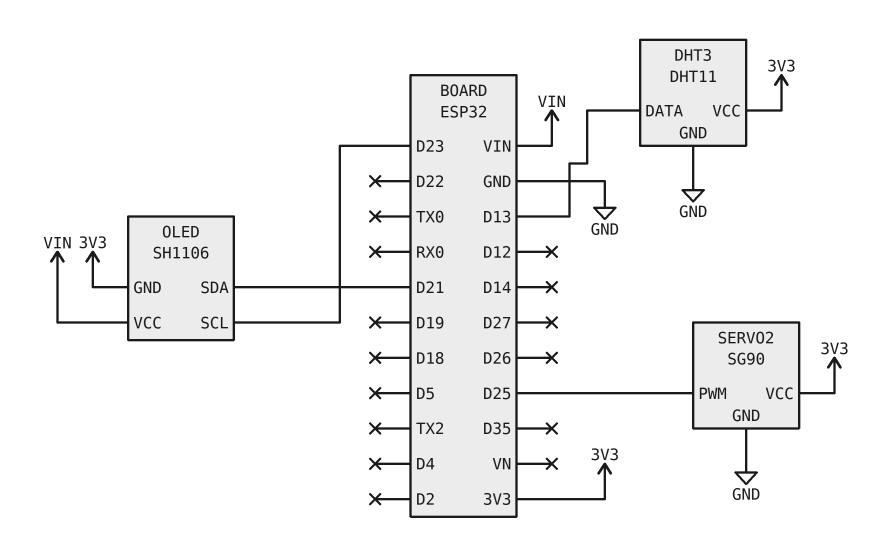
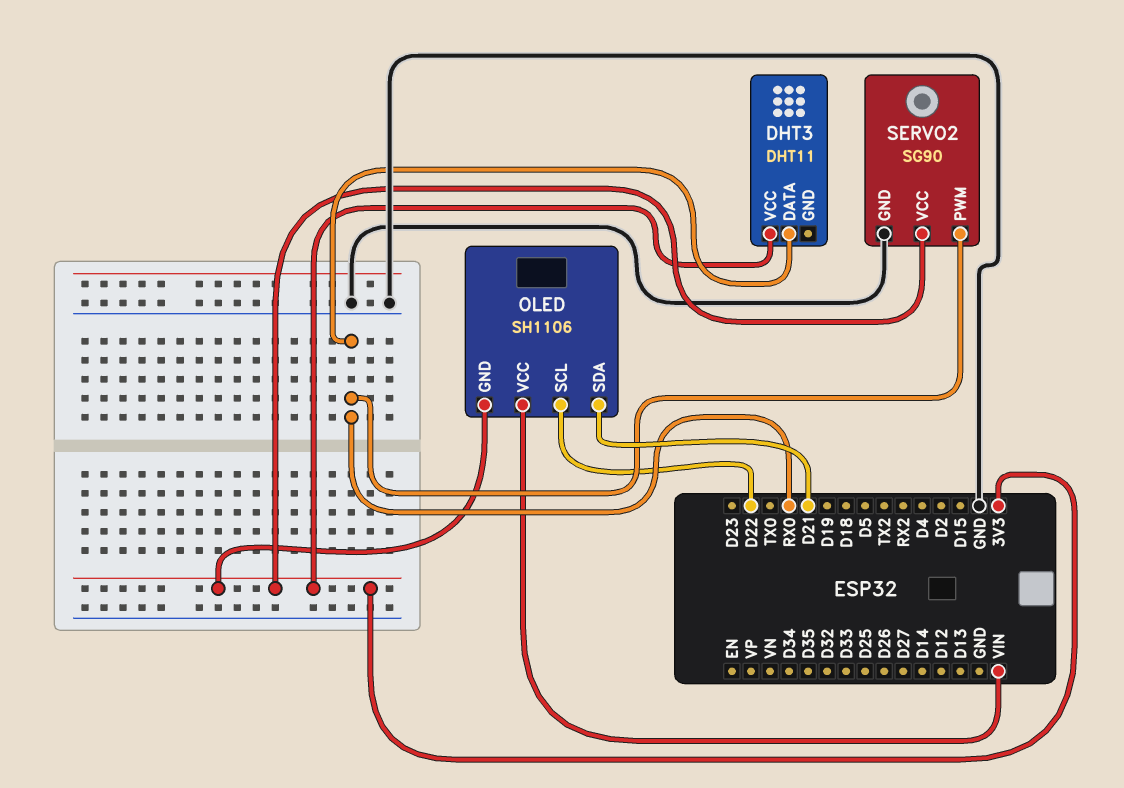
DHT3 pin DATA: D13 -> RX0
DHT3 pin GND: GND -> none
OLED pin SCL: D23 -> D22
SERVO2 pin PWM: D25 -> RX0

